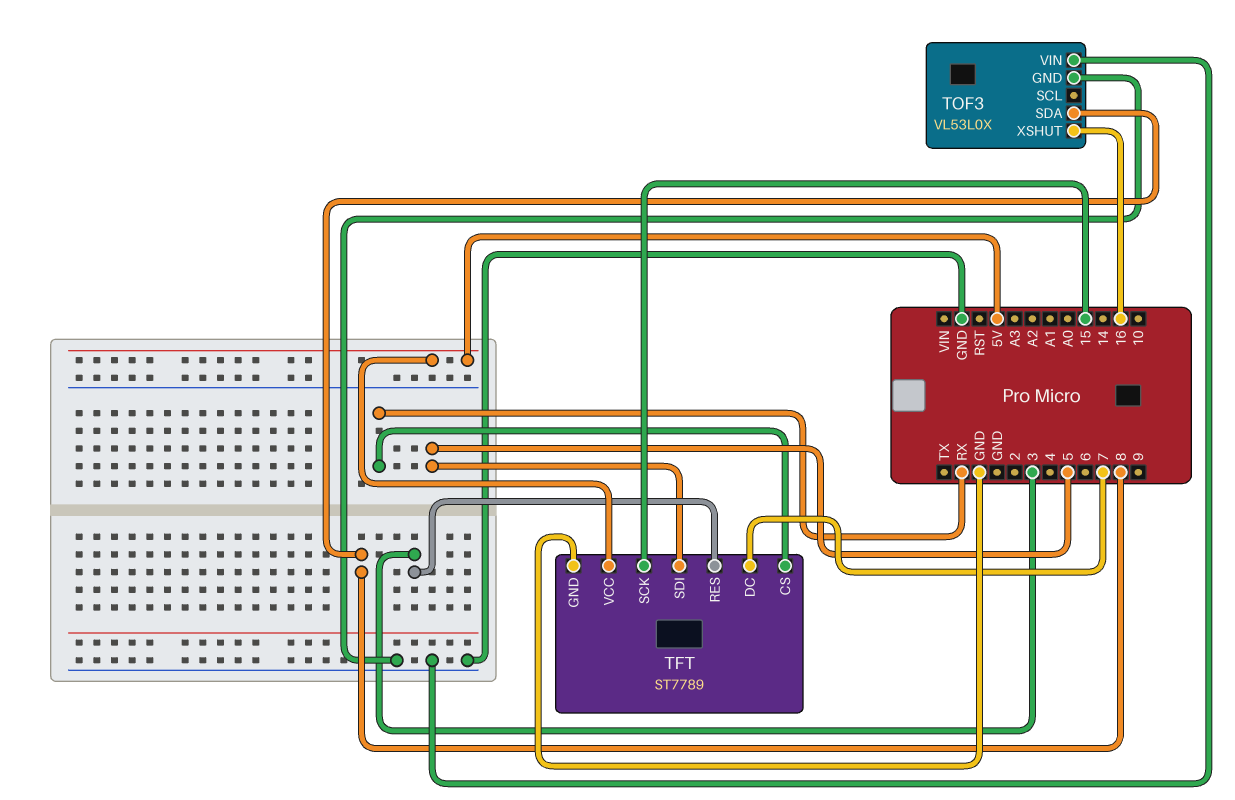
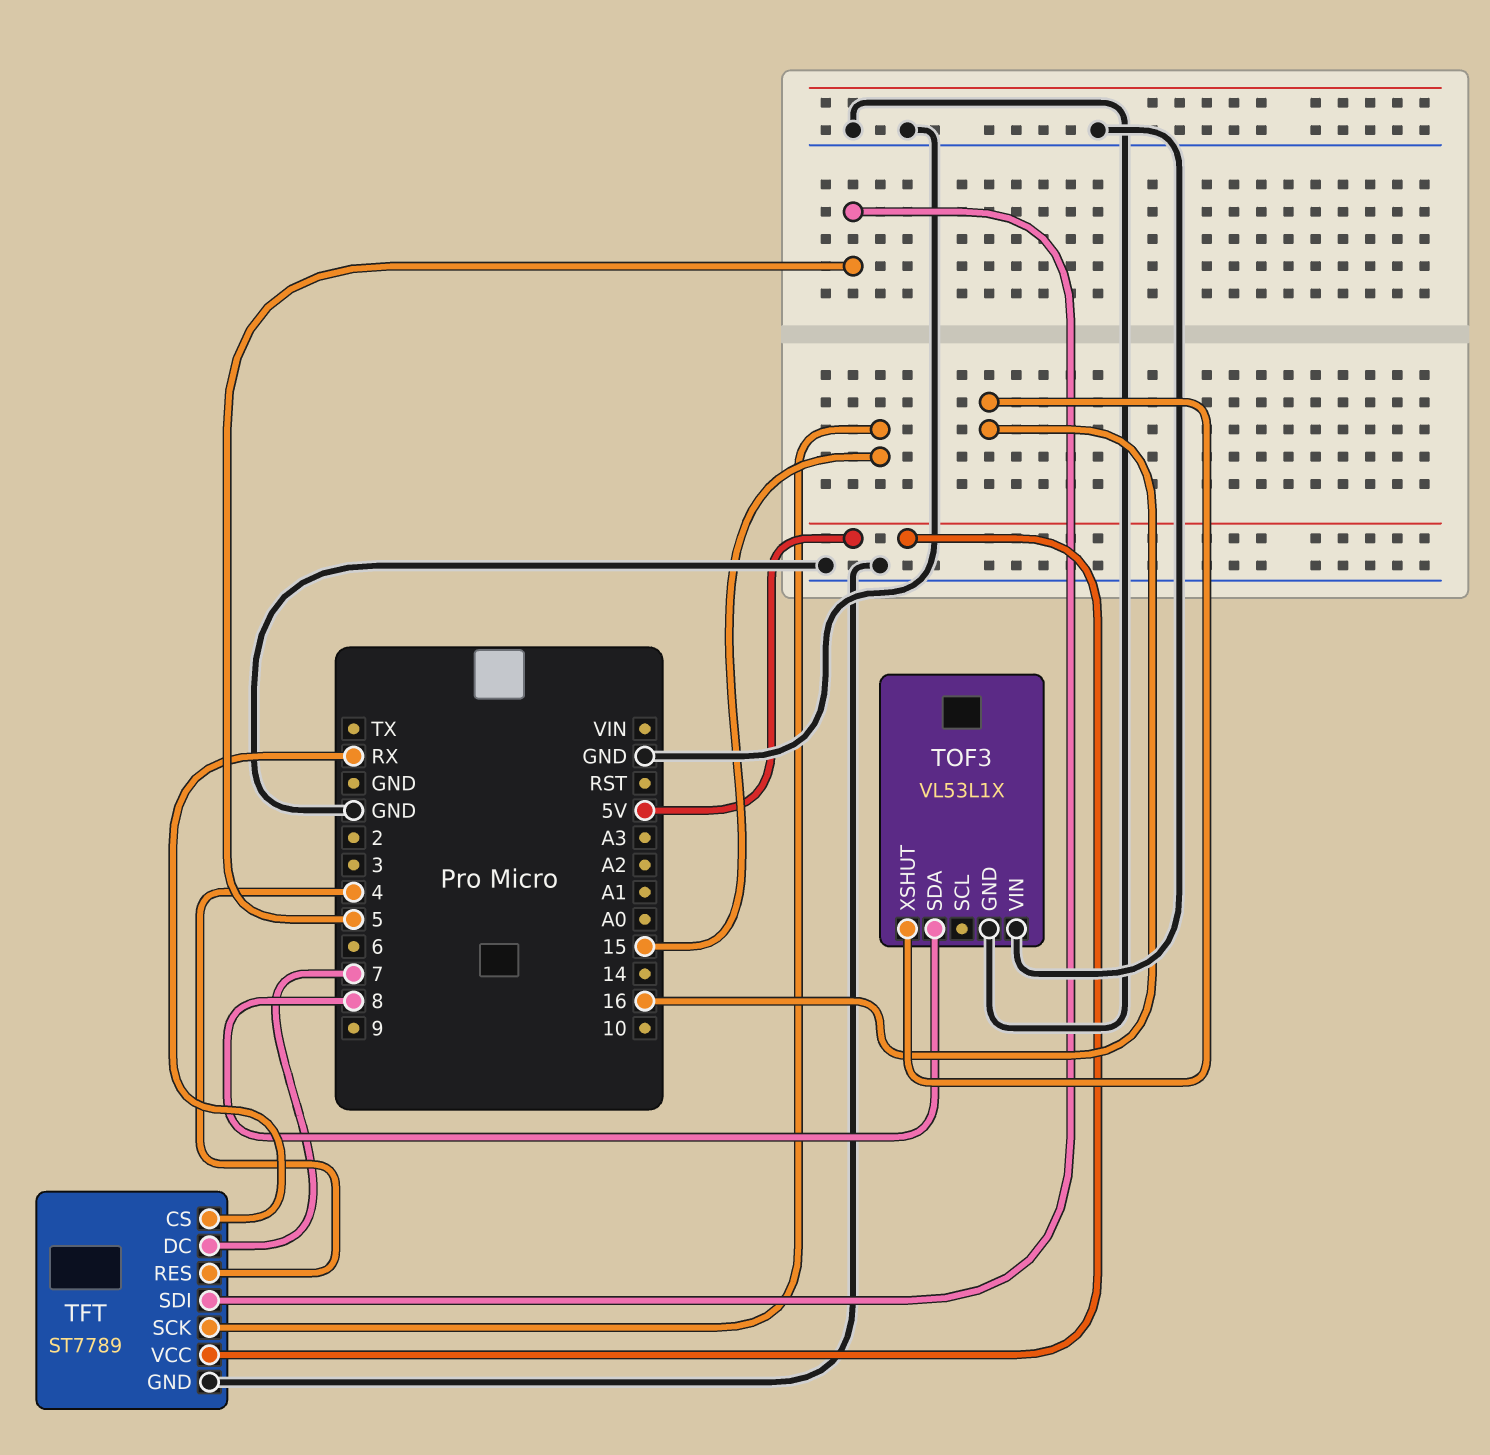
TFT pin RES: 3 -> 4
TOF3: VL53L0X -> VL53L1X

